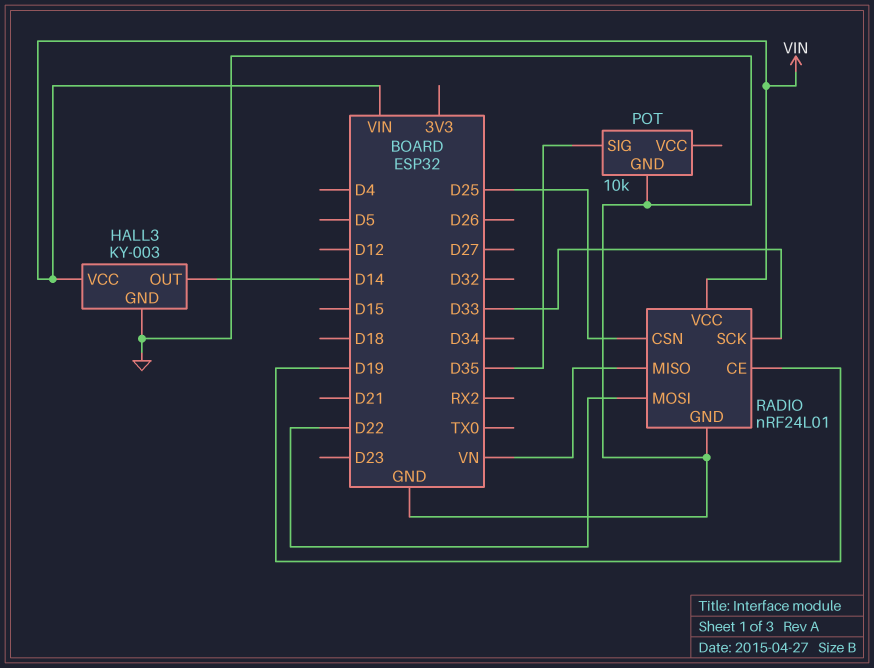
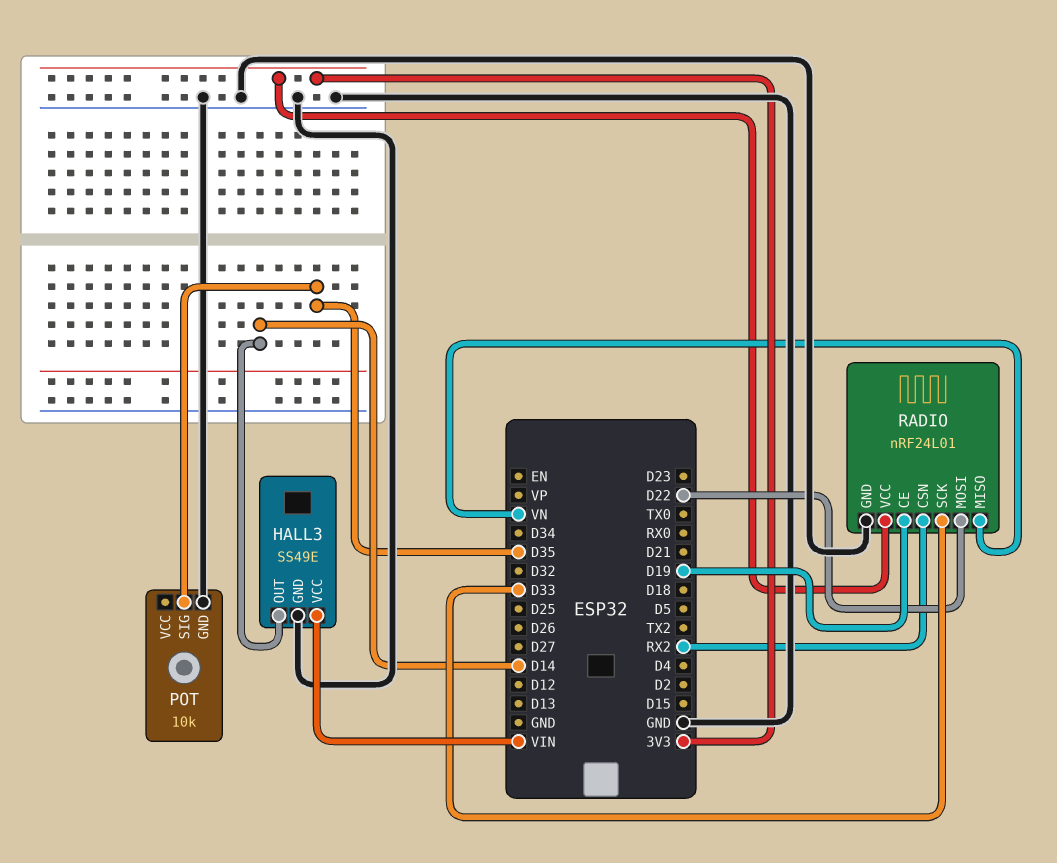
HALL3: KY-003 -> SS49E
RADIO pin CSN: D25 -> RX2
RADIO pin VCC: VIN -> 3V3

